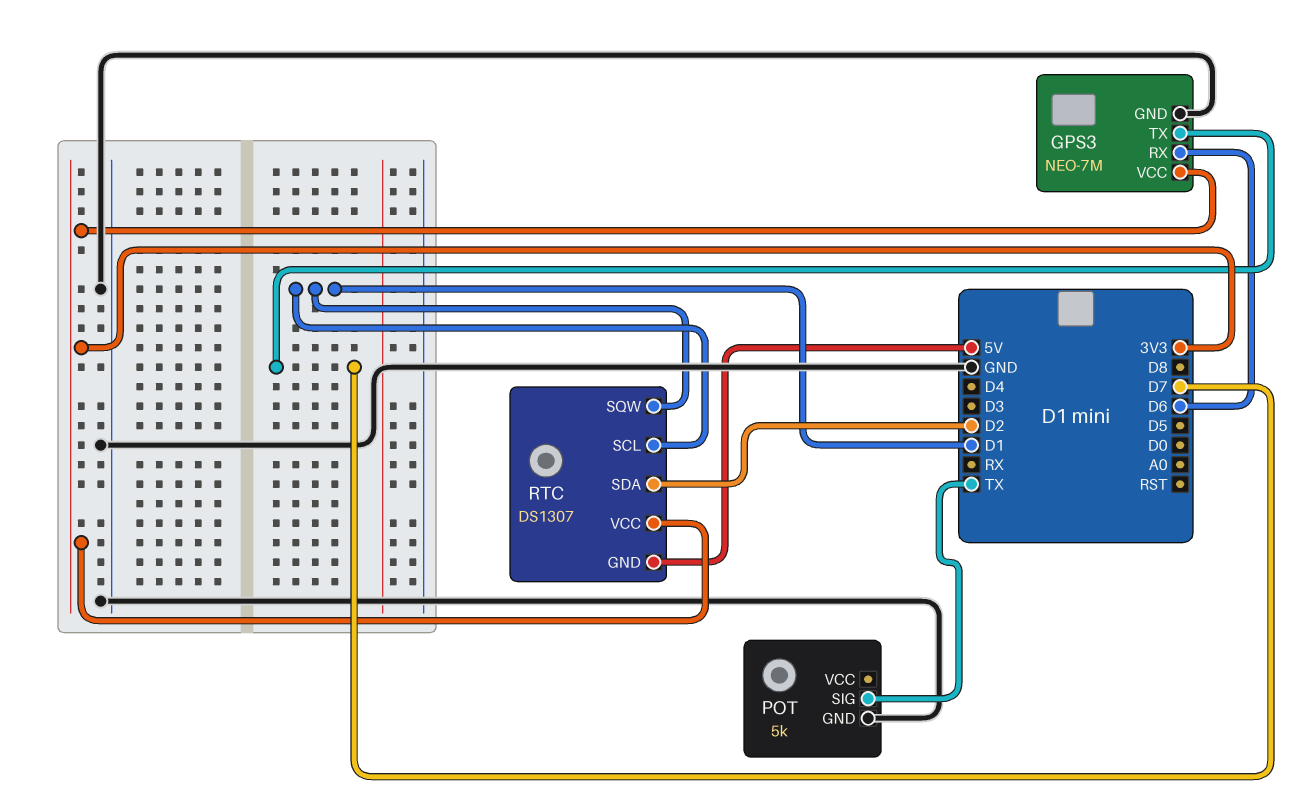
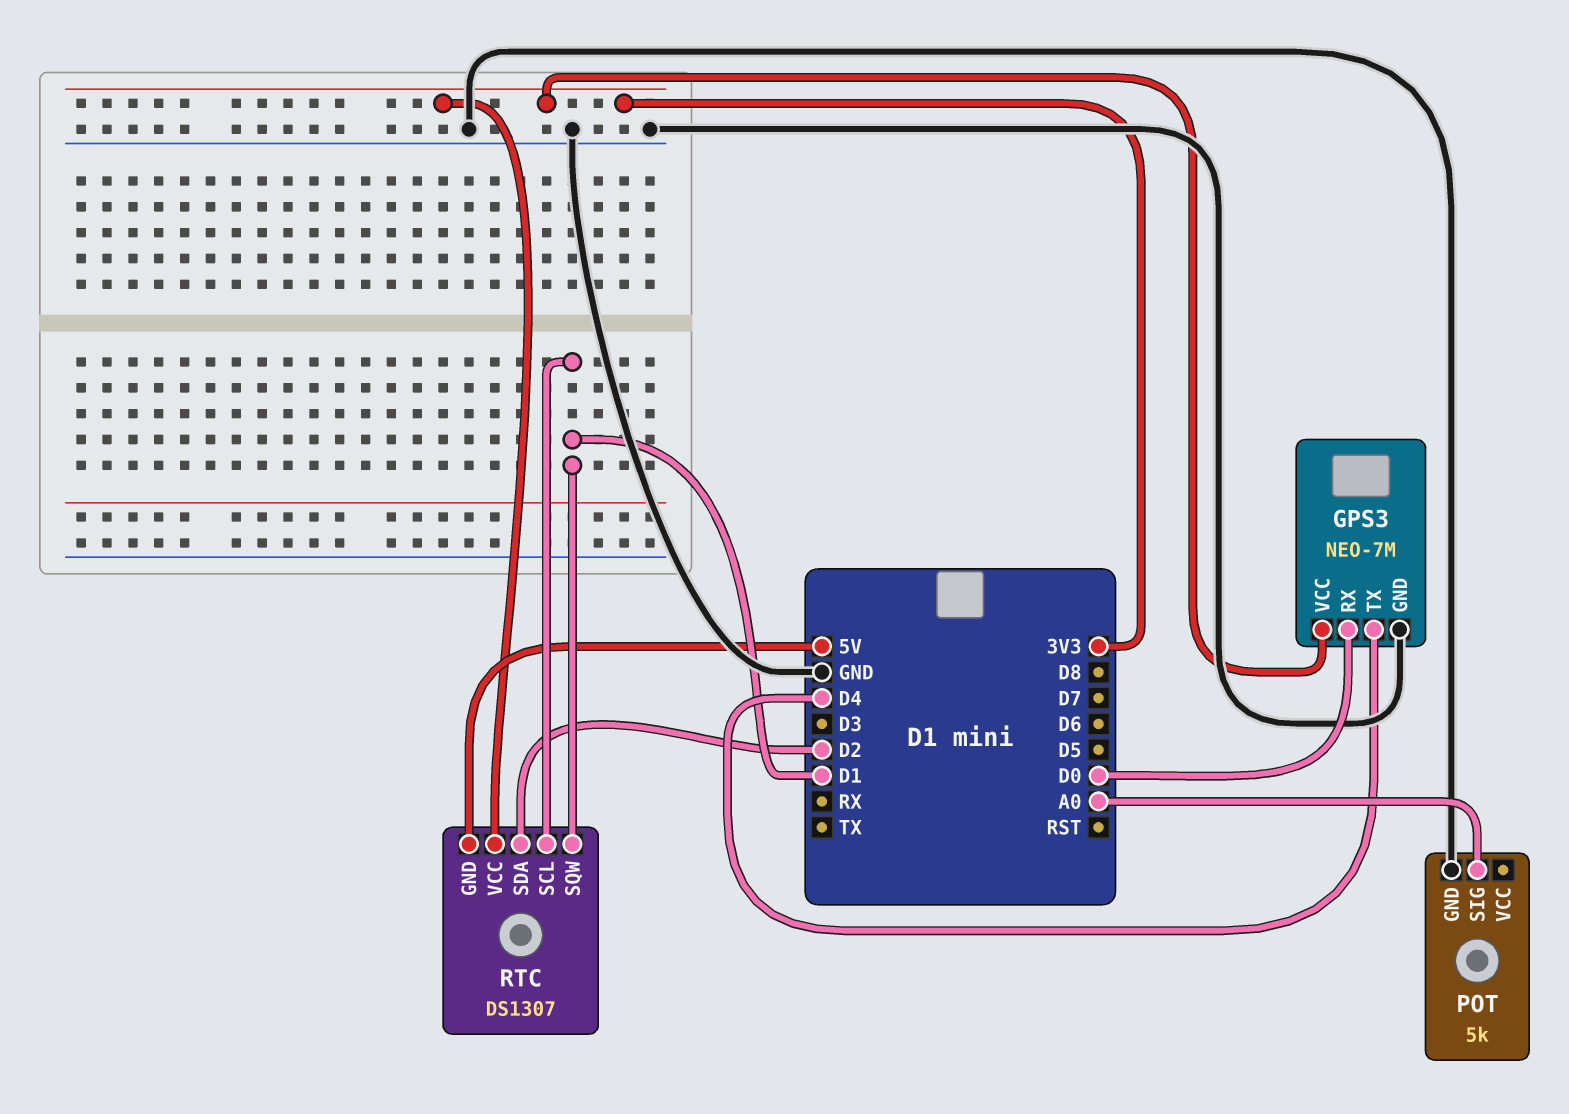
GPS3 pin RX: D6 -> D0
GPS3 pin TX: D7 -> D4
POT pin SIG: TX -> A0

